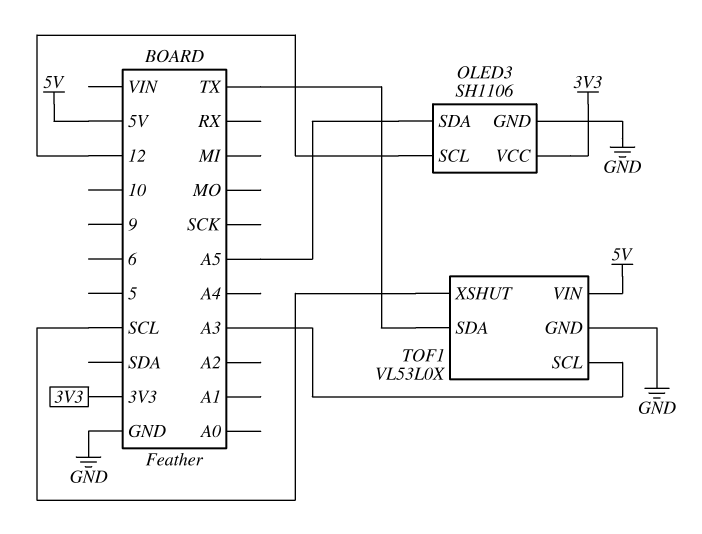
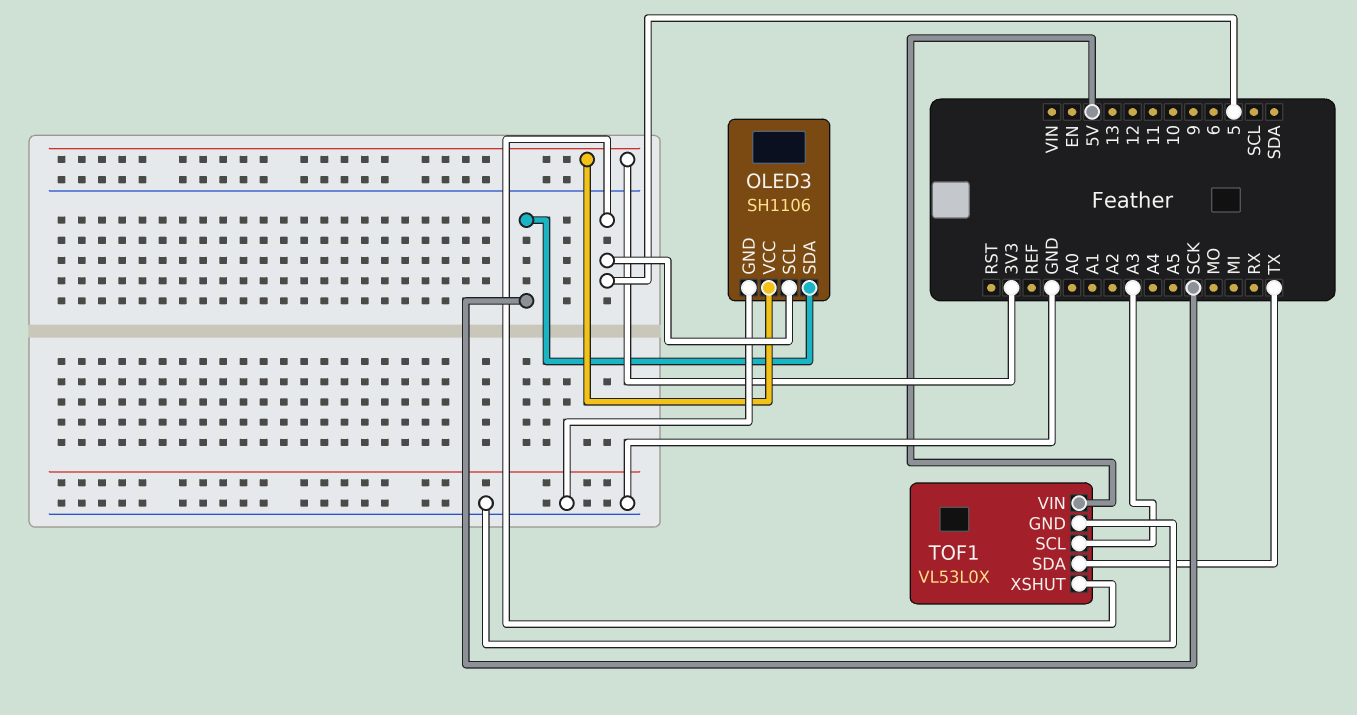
OLED3 pin SCL: 12 -> 5
OLED3 pin SDA: A5 -> SCK
TOF1 pin XSHUT: SCL -> 5

